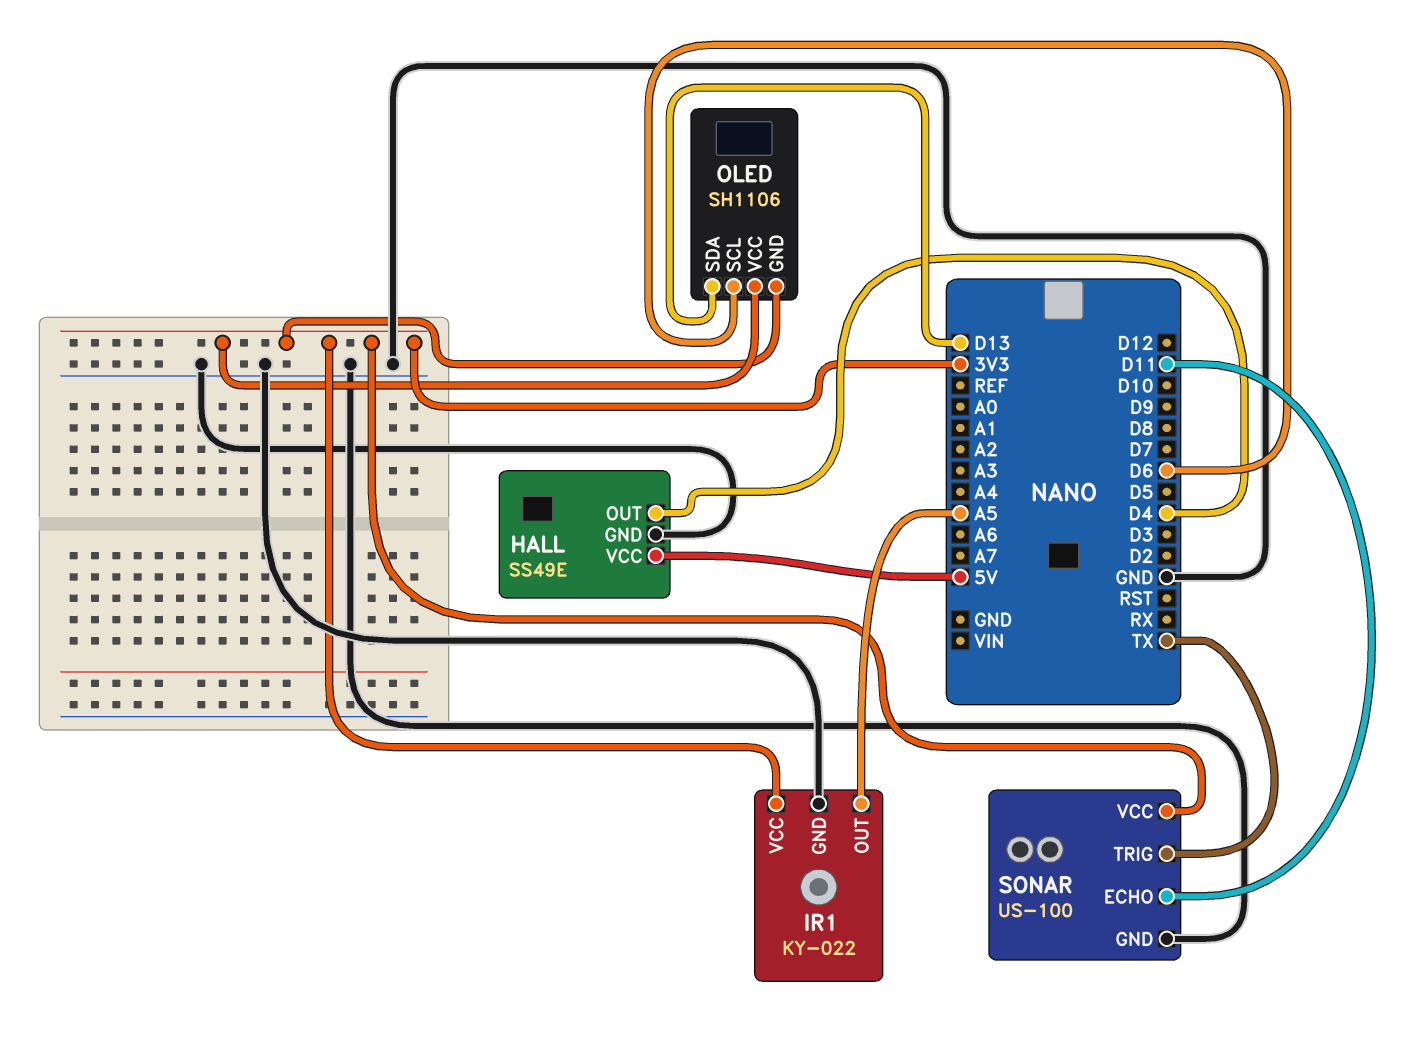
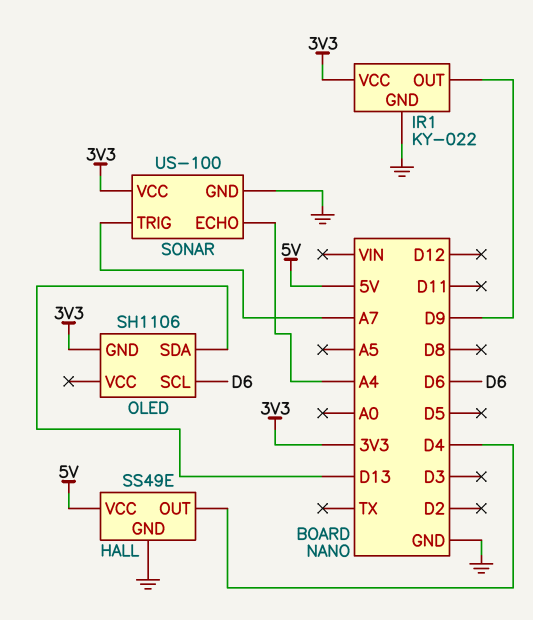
IR1 pin OUT: A5 -> D9
OLED pin VCC: 3V3 -> none
SONAR pin ECHO: D11 -> A4
SONAR pin TRIG: TX -> A7

